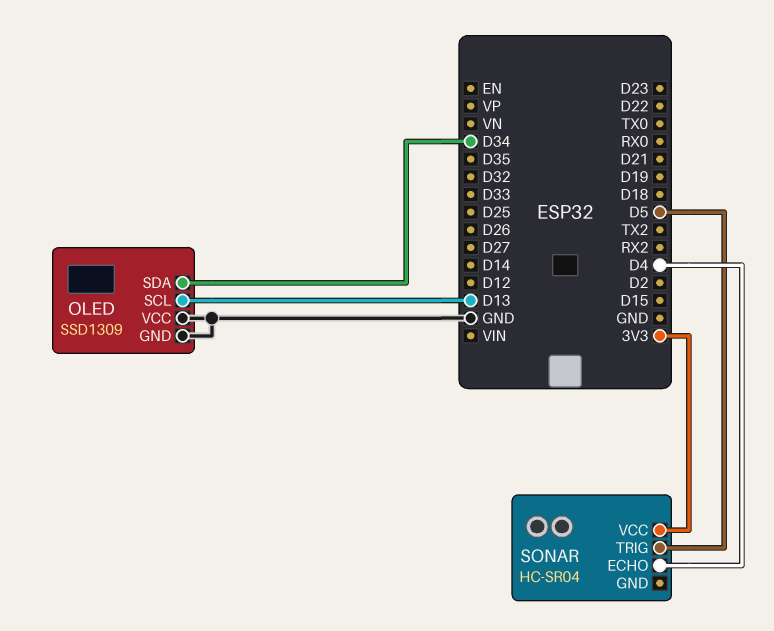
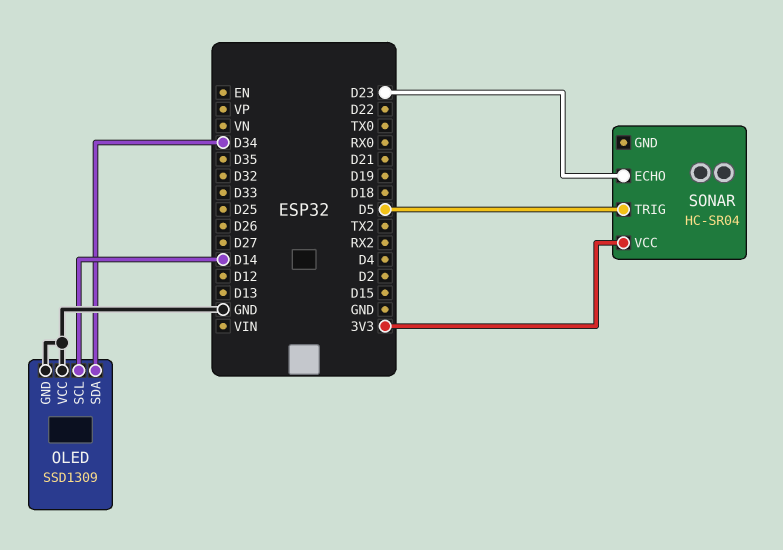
OLED pin SCL: D13 -> D14
SONAR pin ECHO: D4 -> D23

